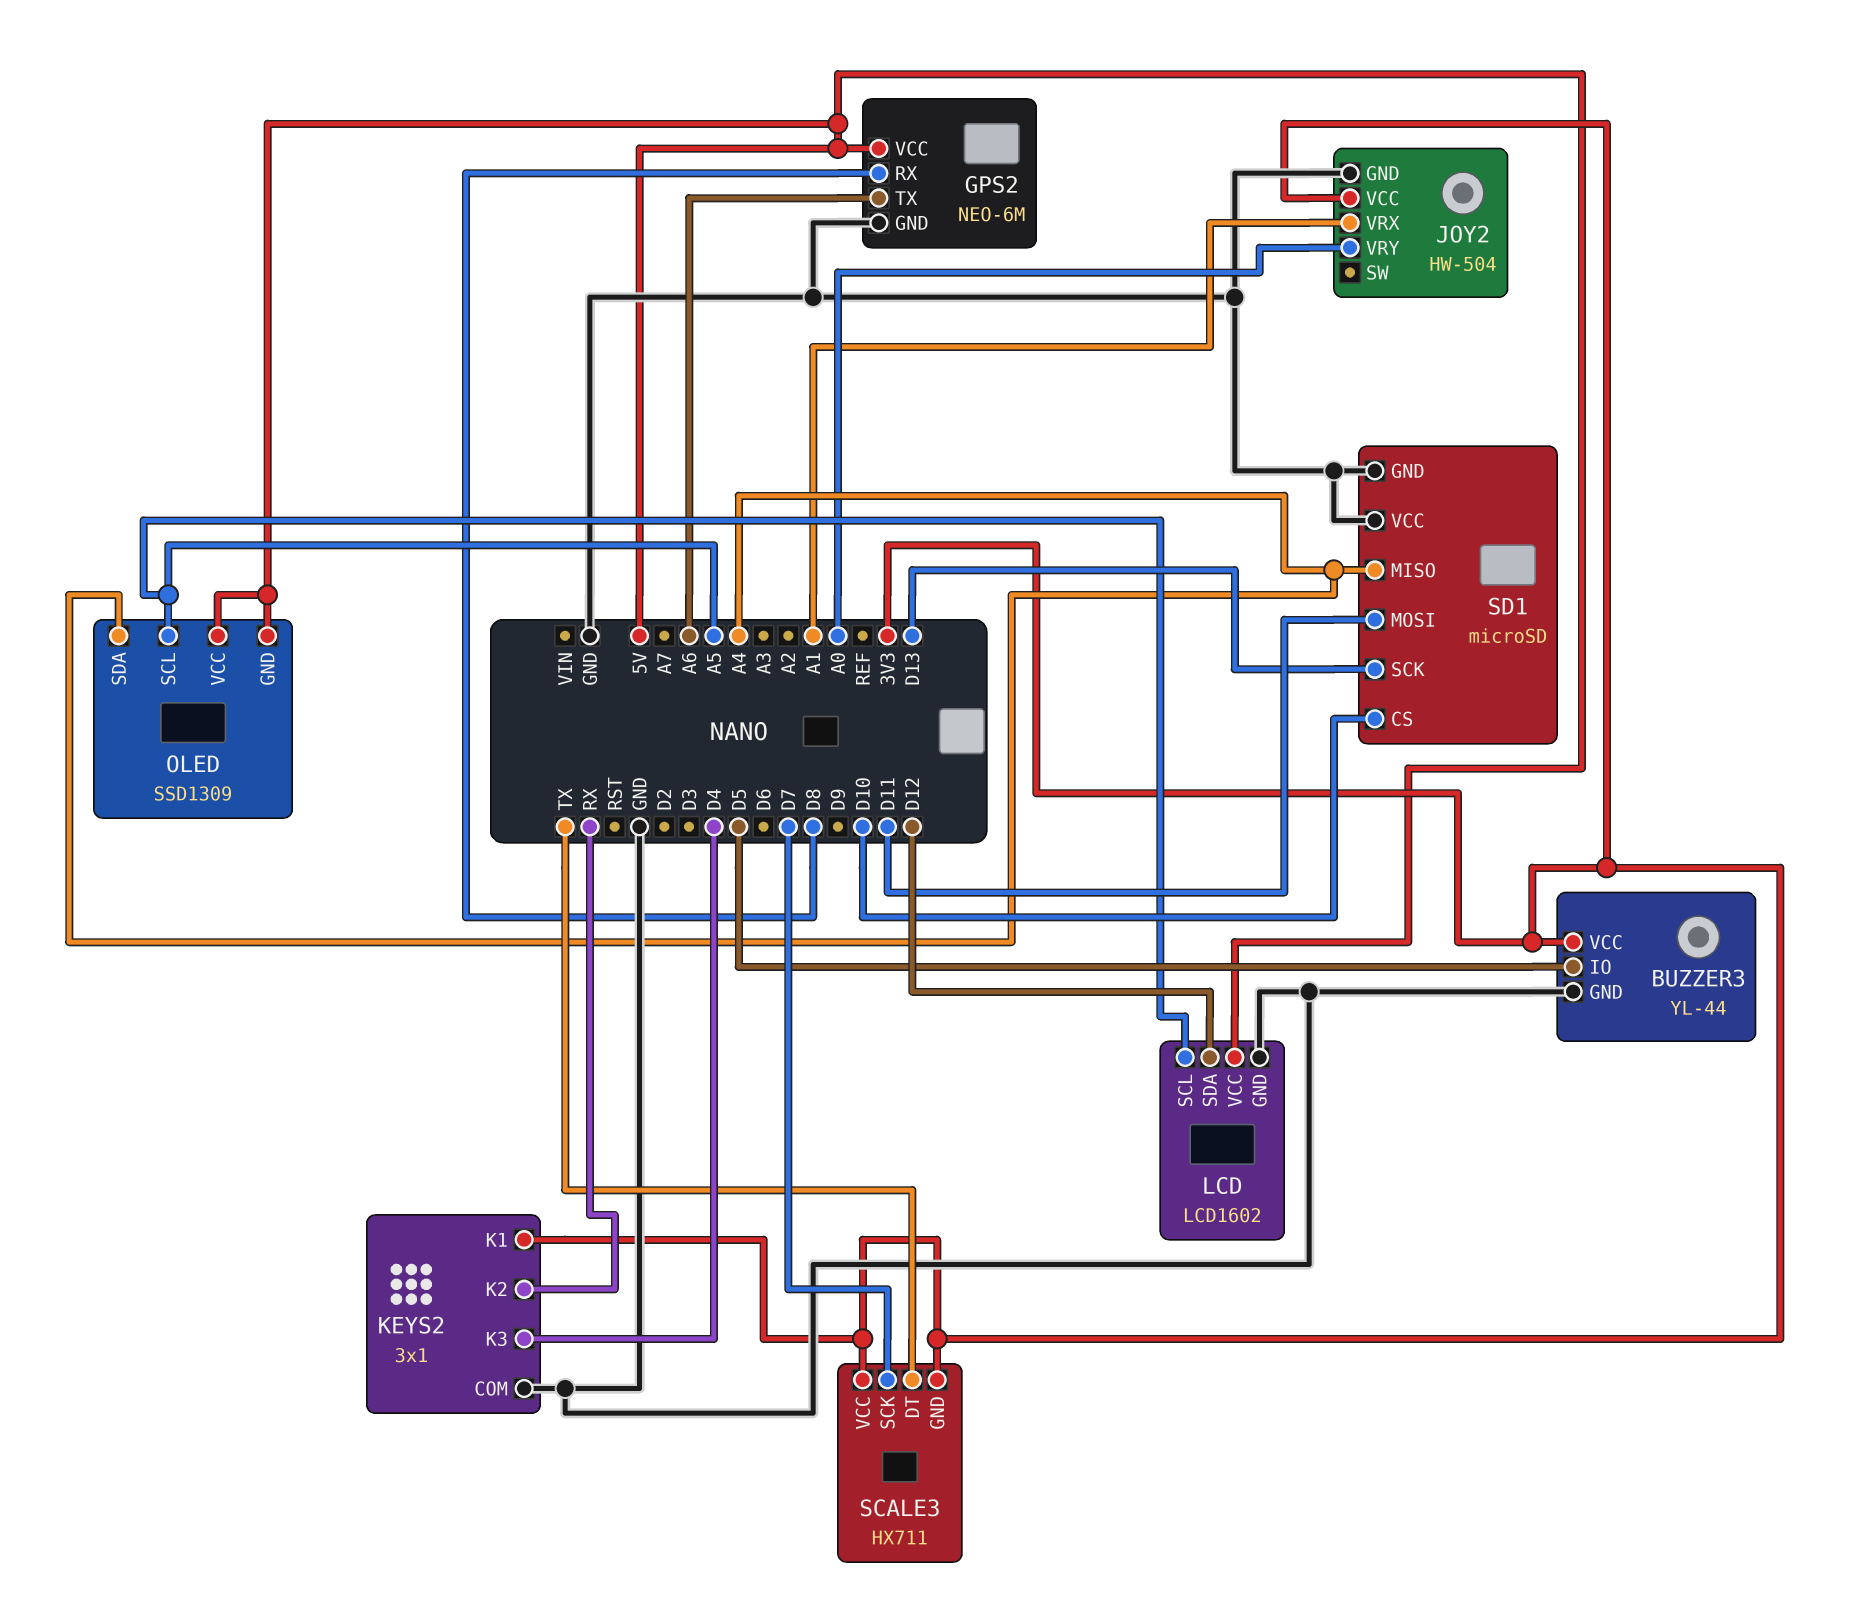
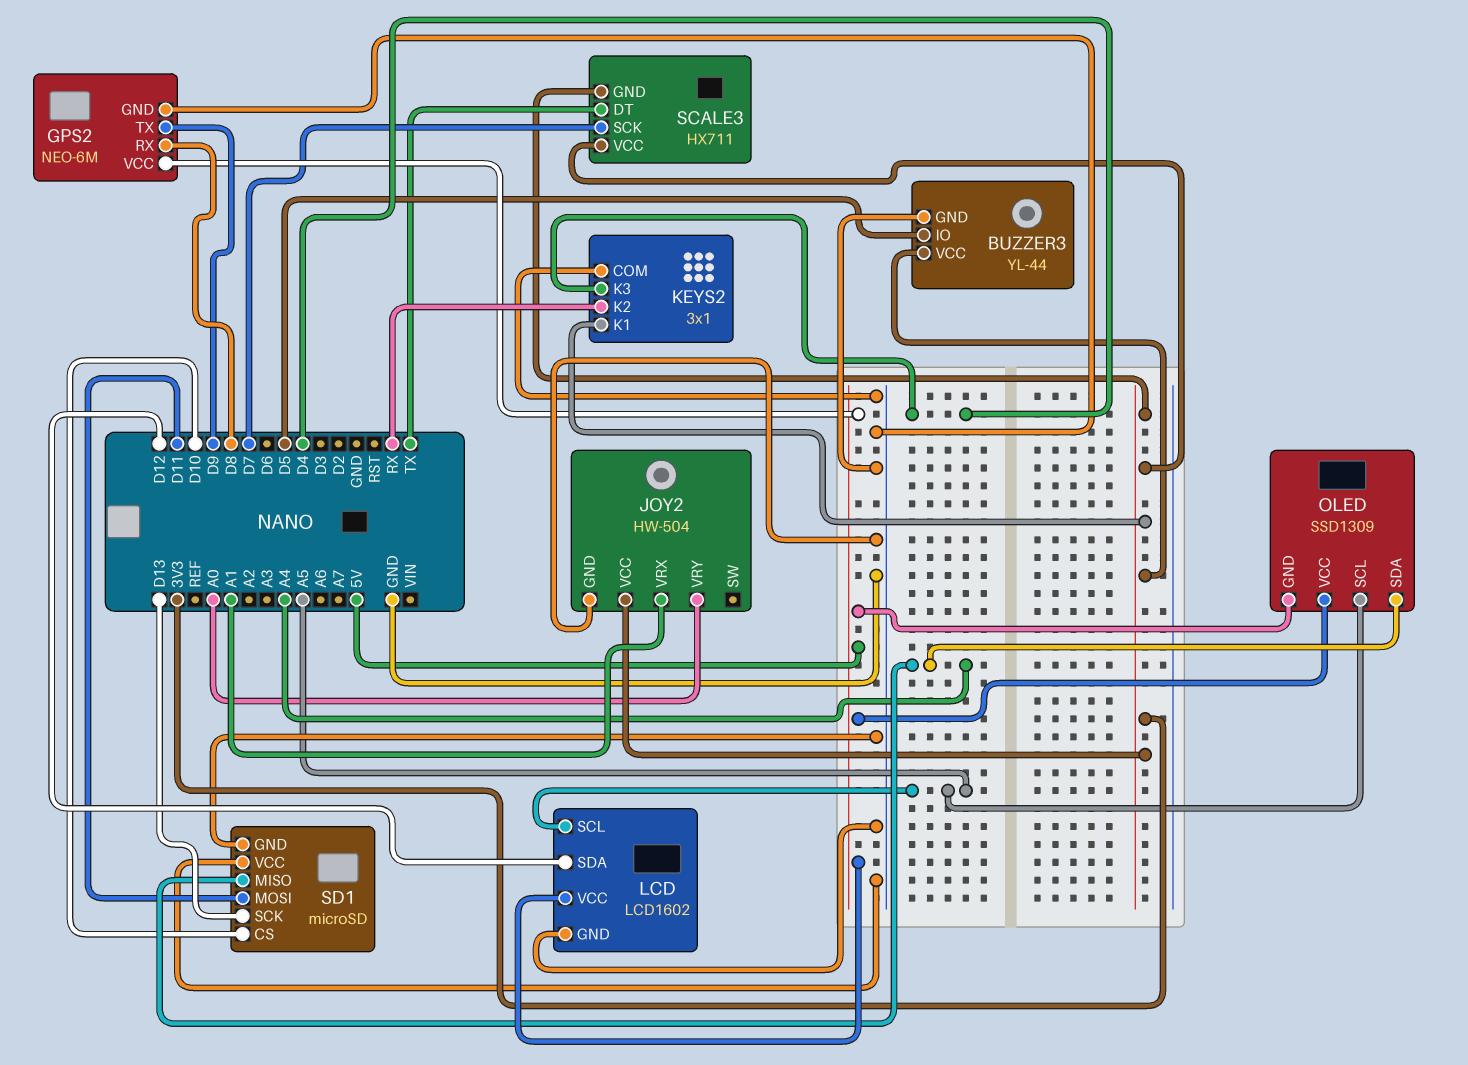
GPS2 pin TX: A6 -> D9

